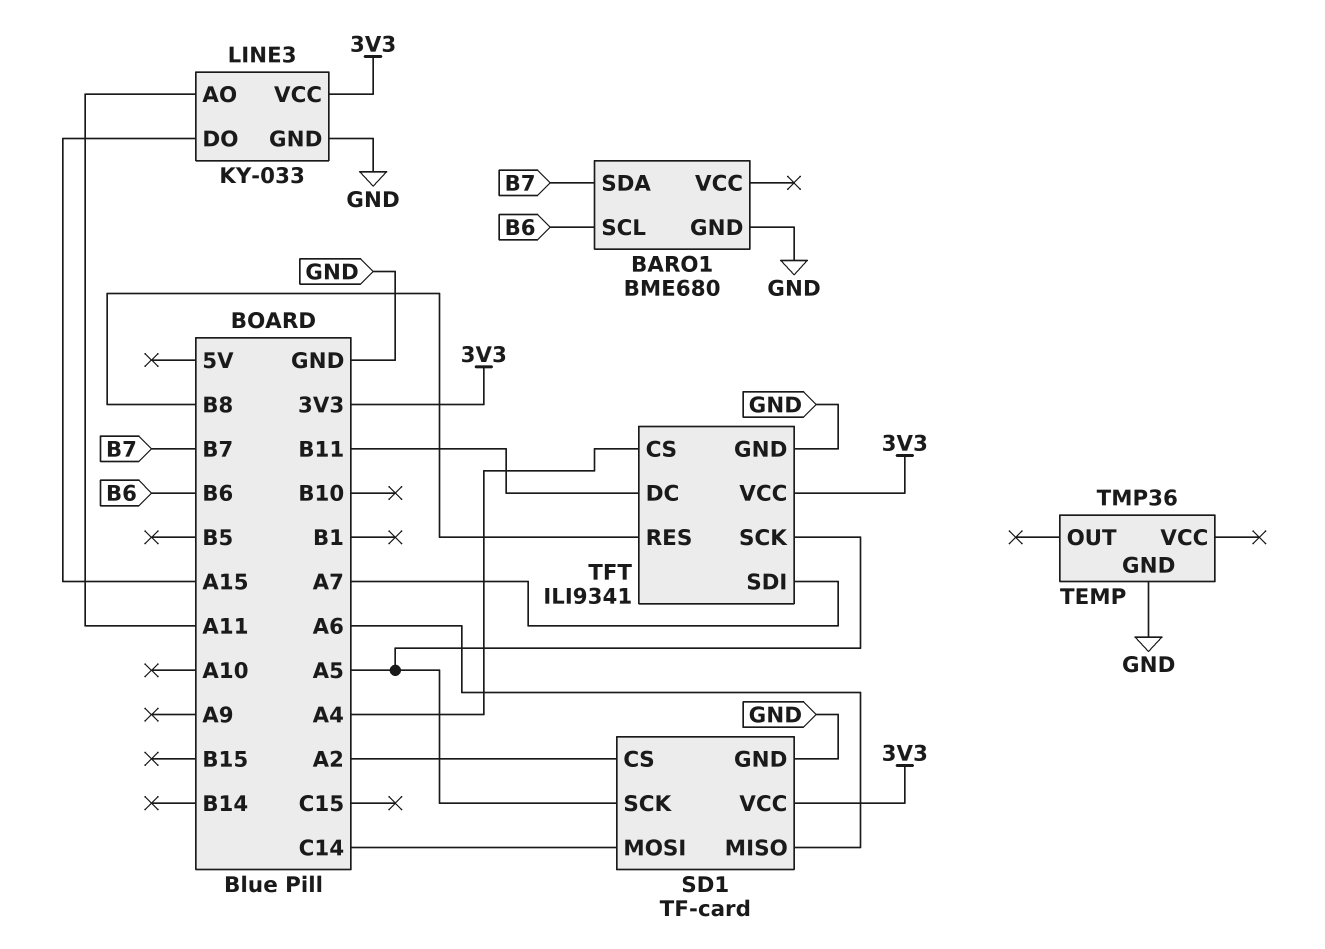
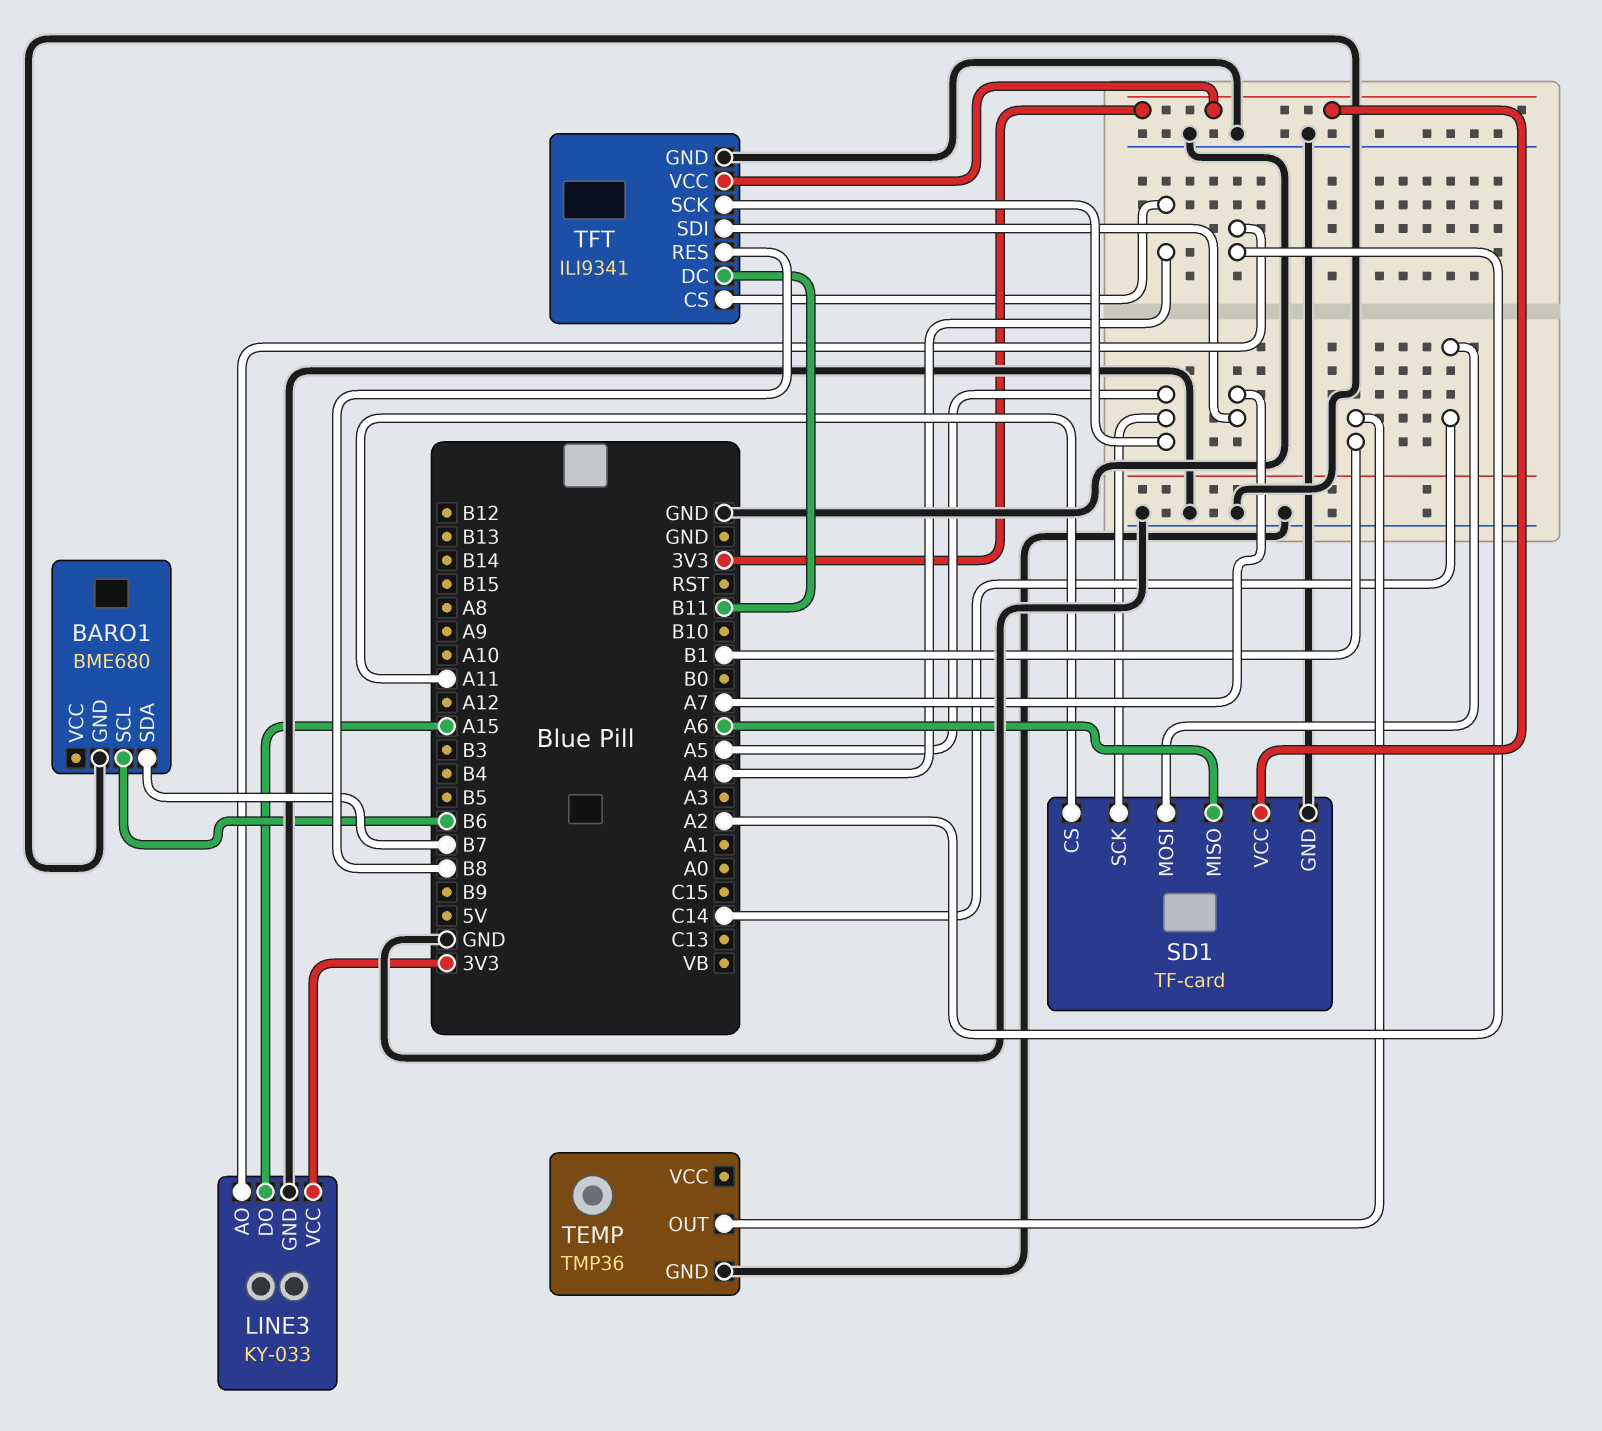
LINE3 pin AO: A11 -> A2
SD1 pin CS: A2 -> A11
TEMP pin OUT: none -> B1

